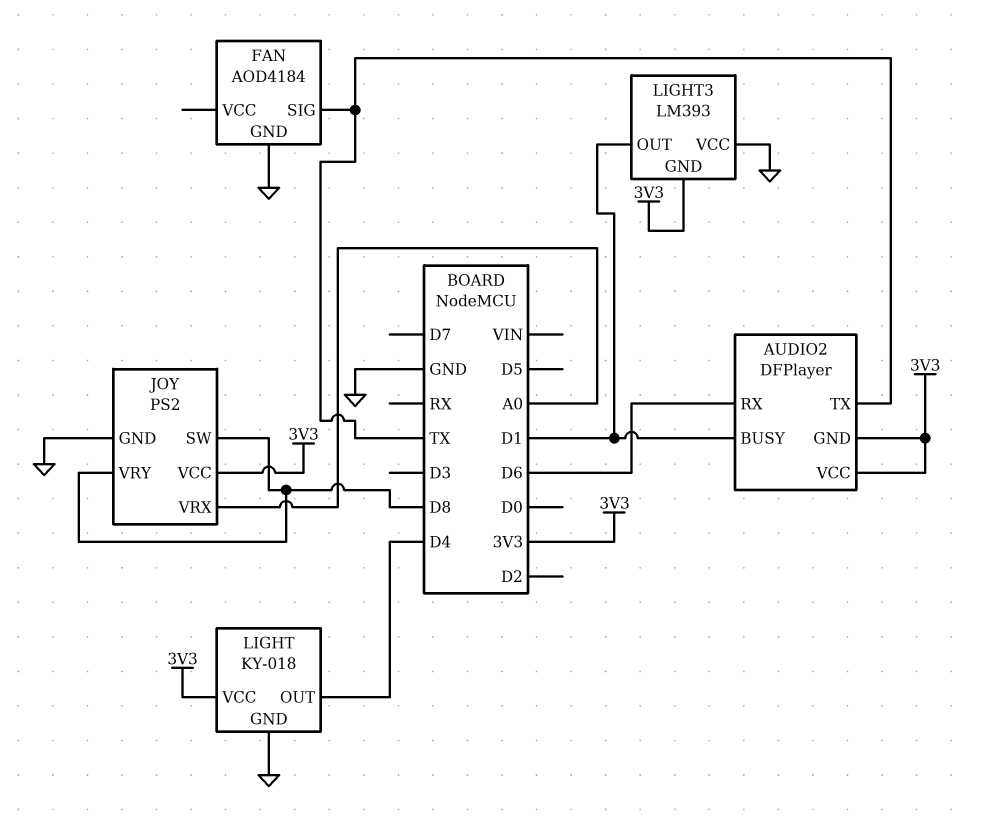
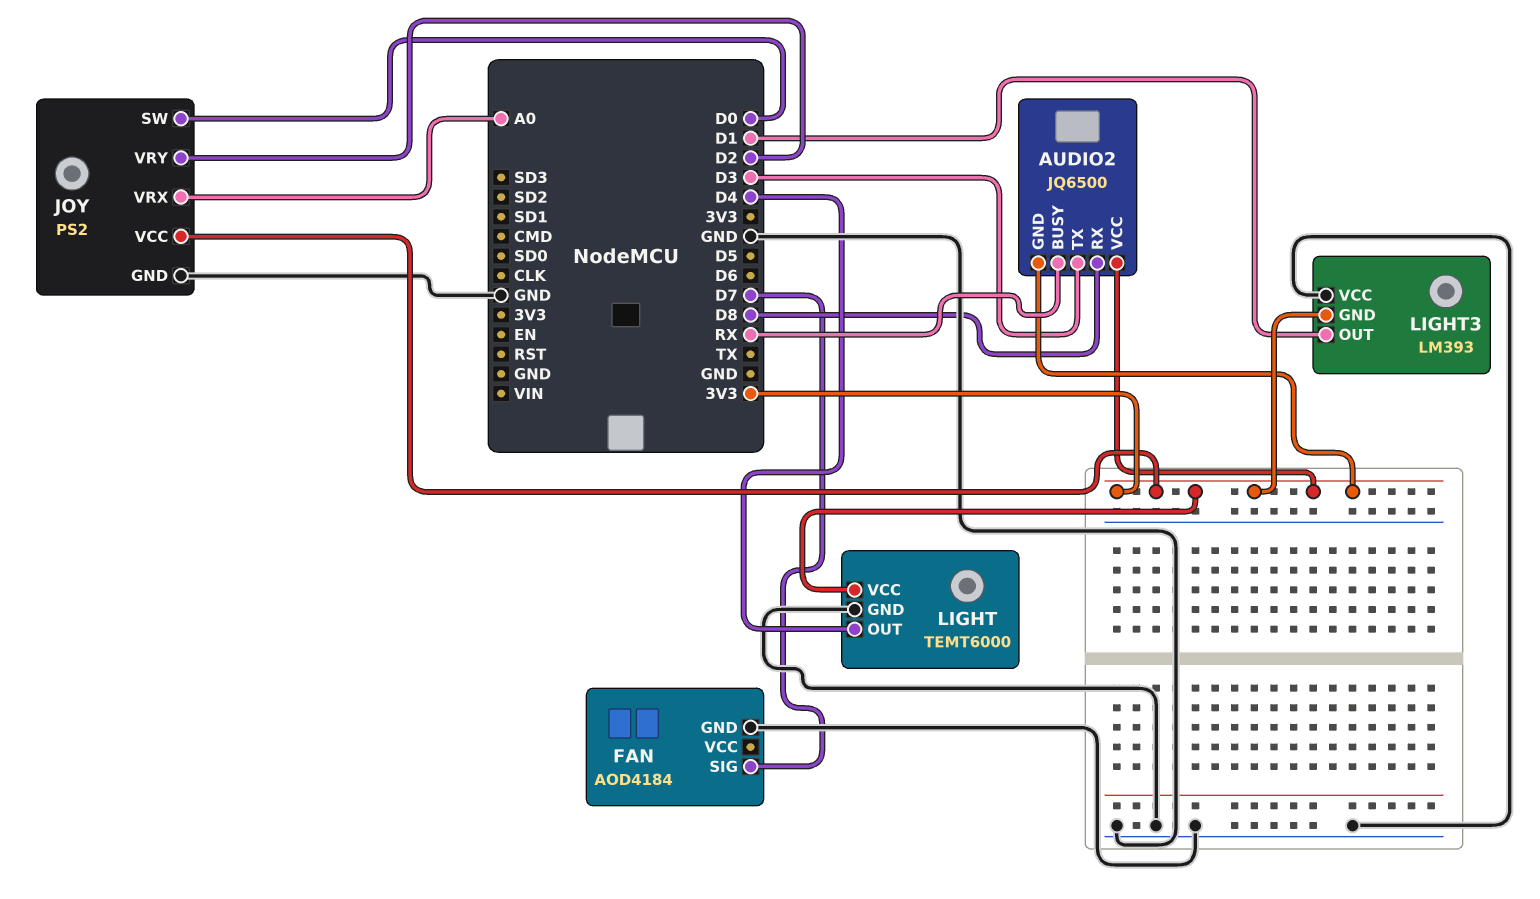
AUDIO2: DFPlayer -> JQ6500
AUDIO2 pin BUSY: D1 -> RX
AUDIO2 pin RX: D6 -> D8
AUDIO2 pin TX: TX -> D3
FAN pin SIG: TX -> D7
JOY pin SW: D8 -> D0
JOY pin VRY: D8 -> D2
LIGHT: KY-018 -> TEMT6000

